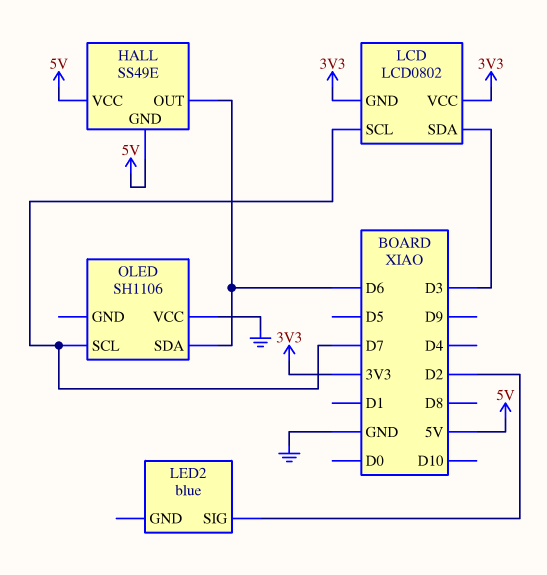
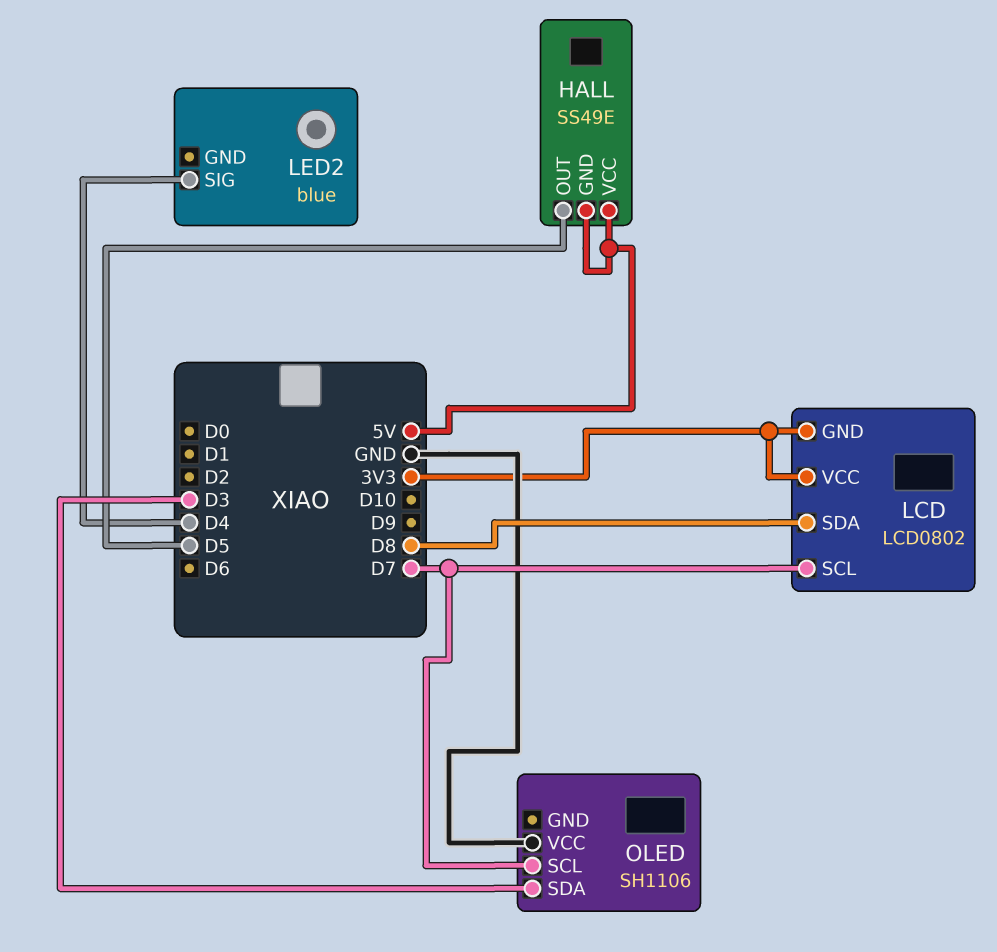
HALL pin OUT: D6 -> D5
LCD pin SDA: D3 -> D8
LED2 pin SIG: D2 -> D4
OLED pin SDA: D6 -> D3

